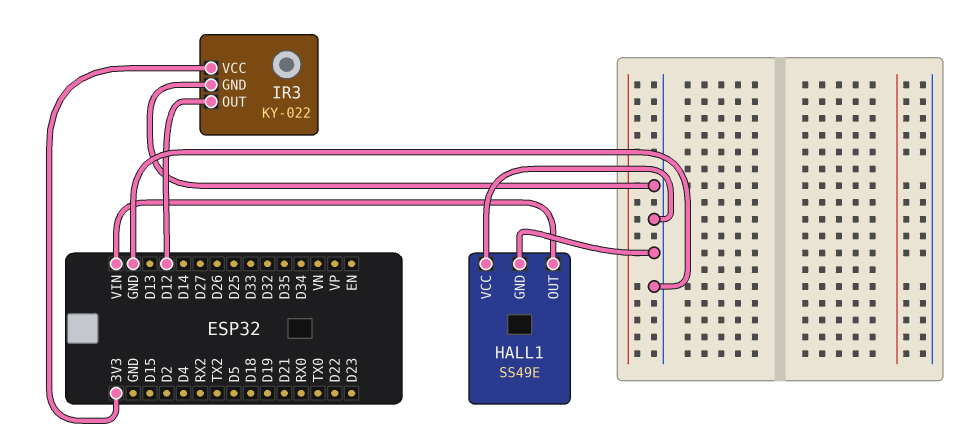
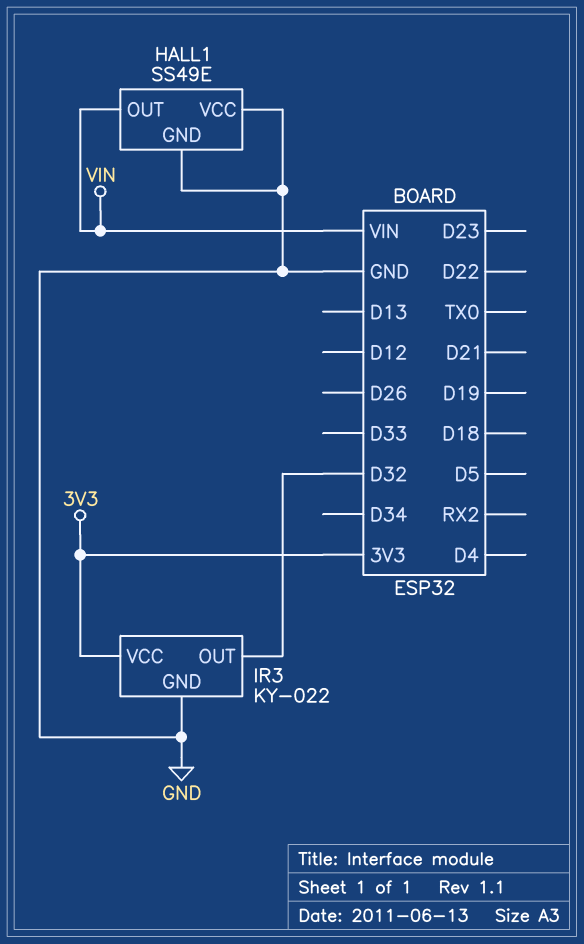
IR3 pin OUT: D12 -> D32

